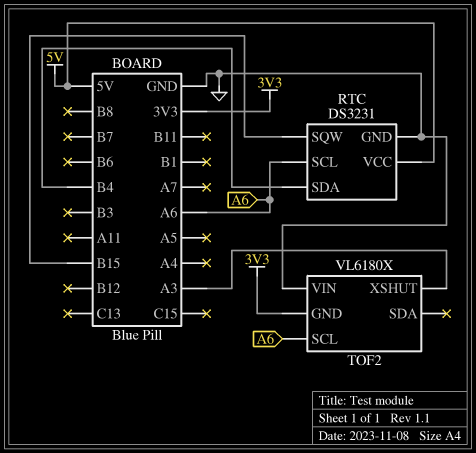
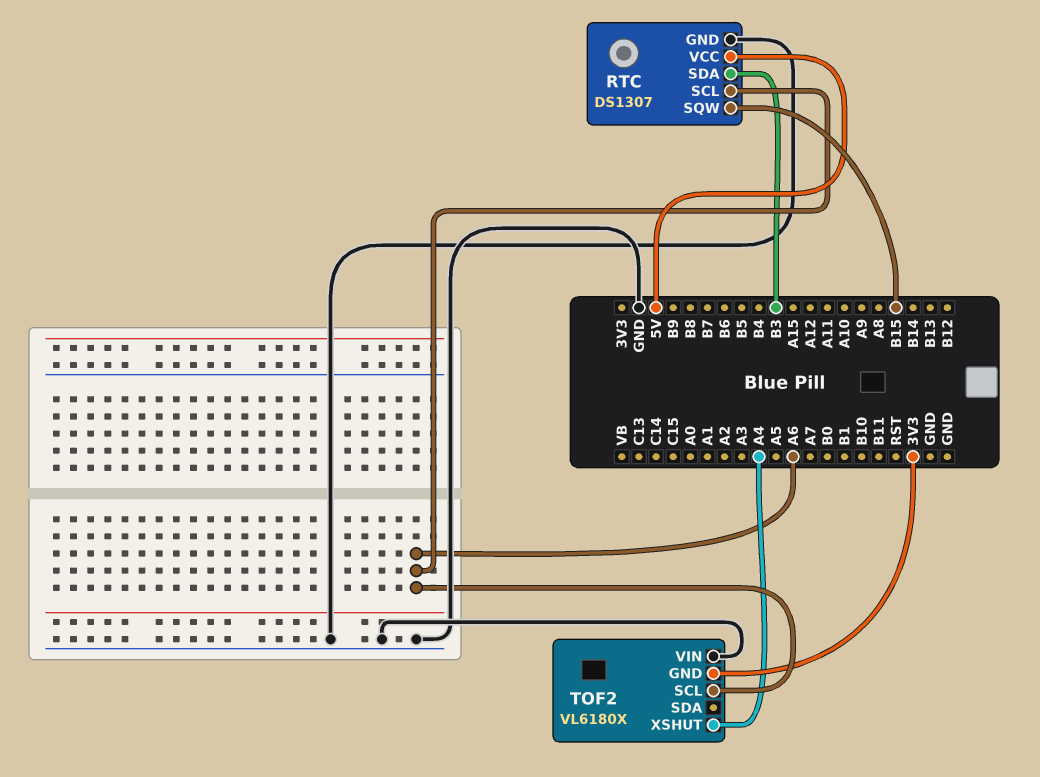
RTC: DS3231 -> DS1307
RTC pin SDA: B4 -> B3
TOF2 pin XSHUT: A3 -> A4

